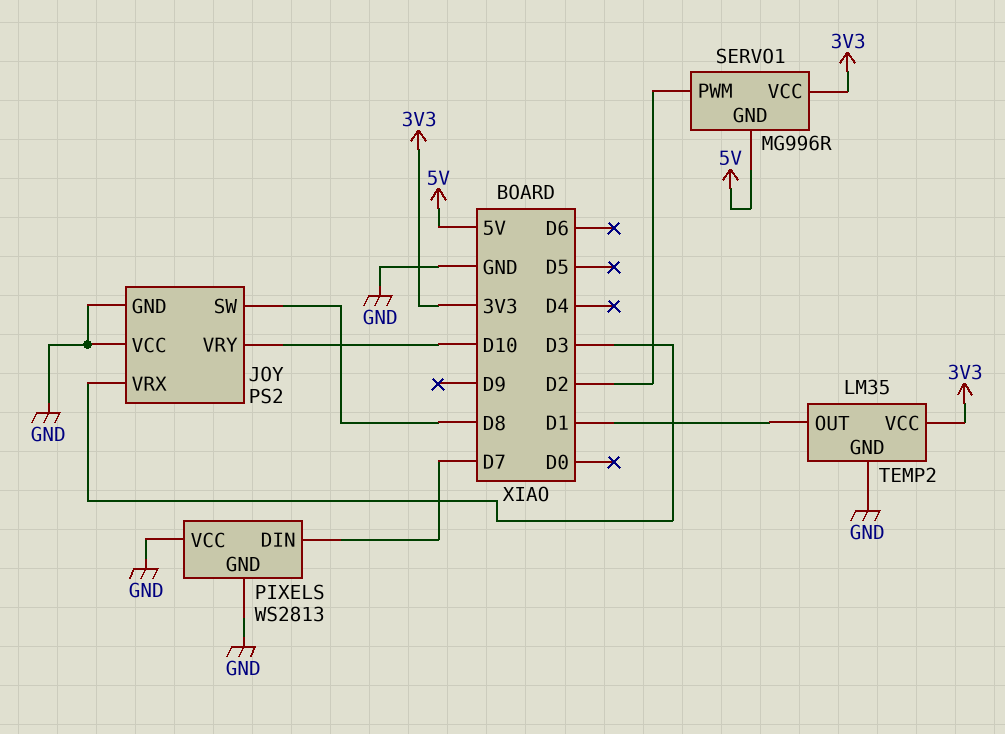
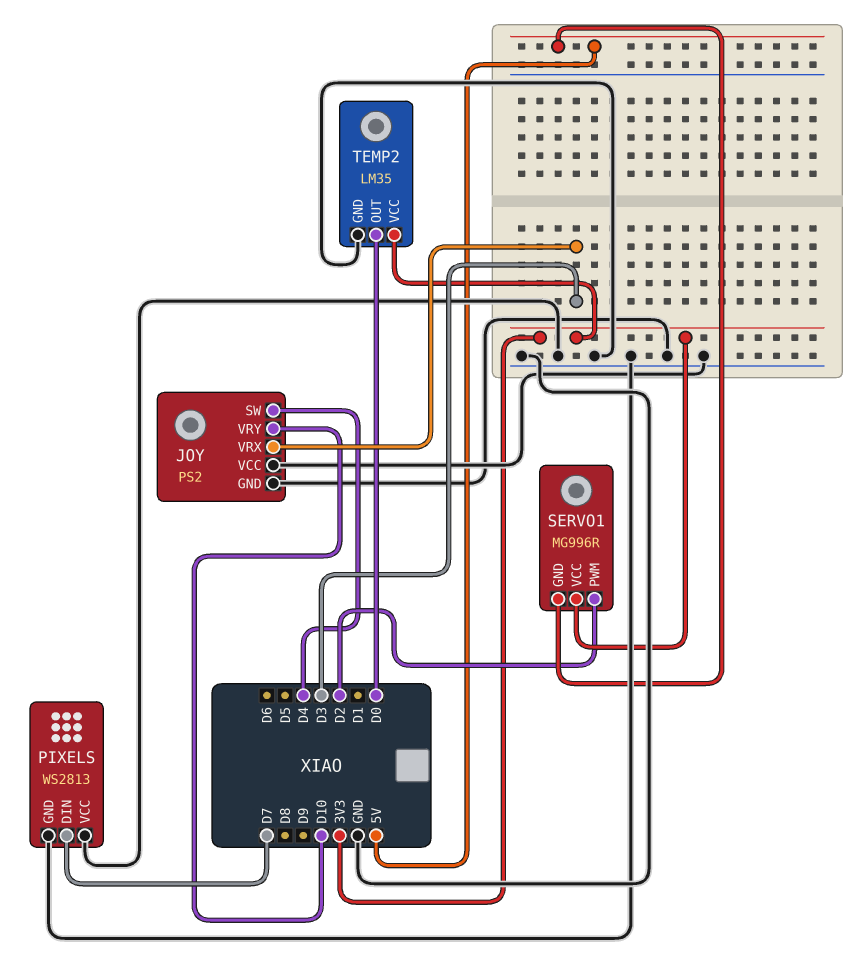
JOY pin SW: D8 -> D4
TEMP2 pin OUT: D1 -> D0

